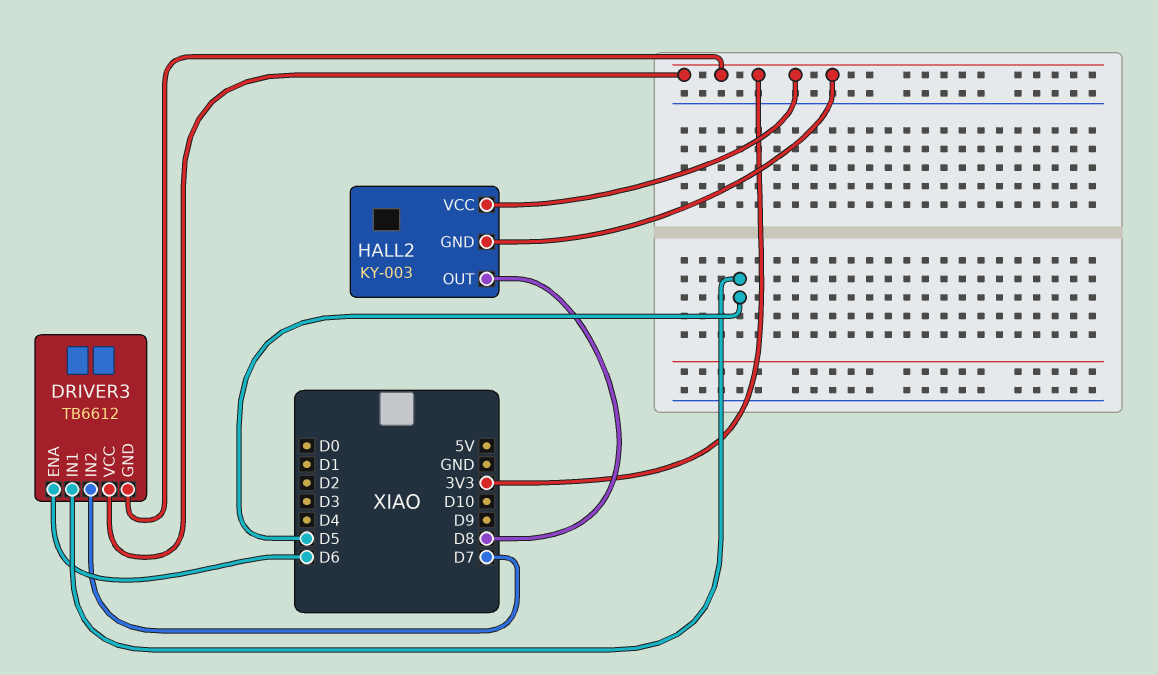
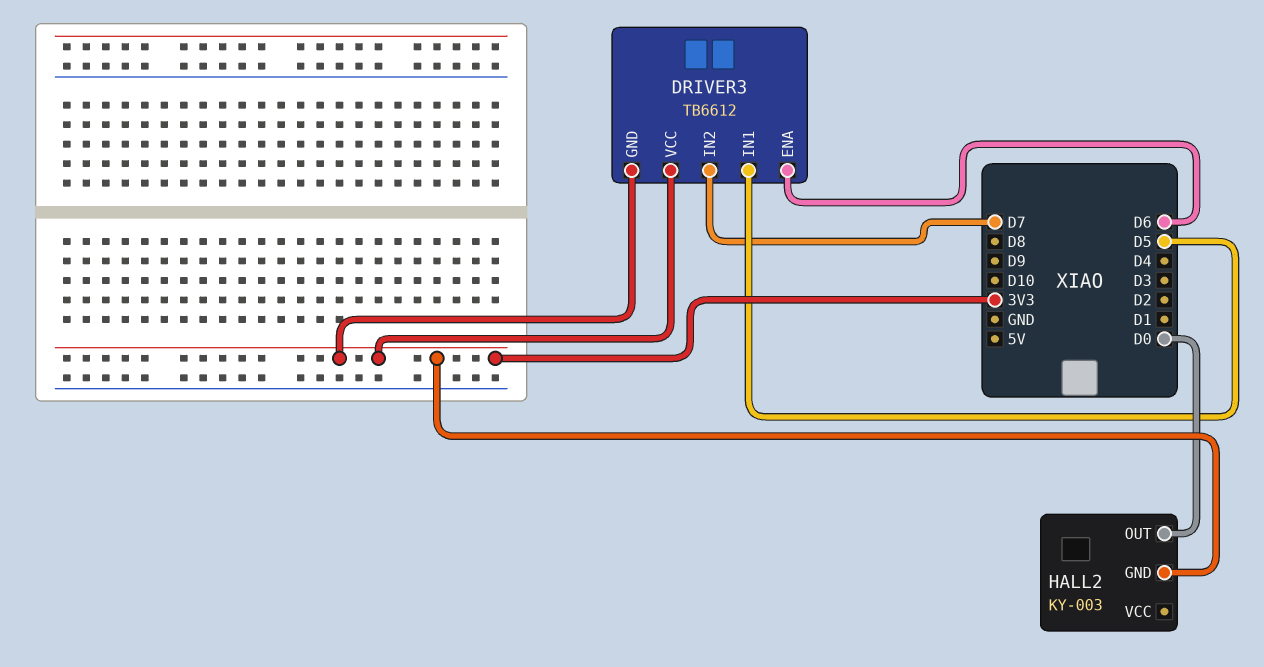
HALL2 pin OUT: D8 -> D0
HALL2 pin VCC: 3V3 -> none

